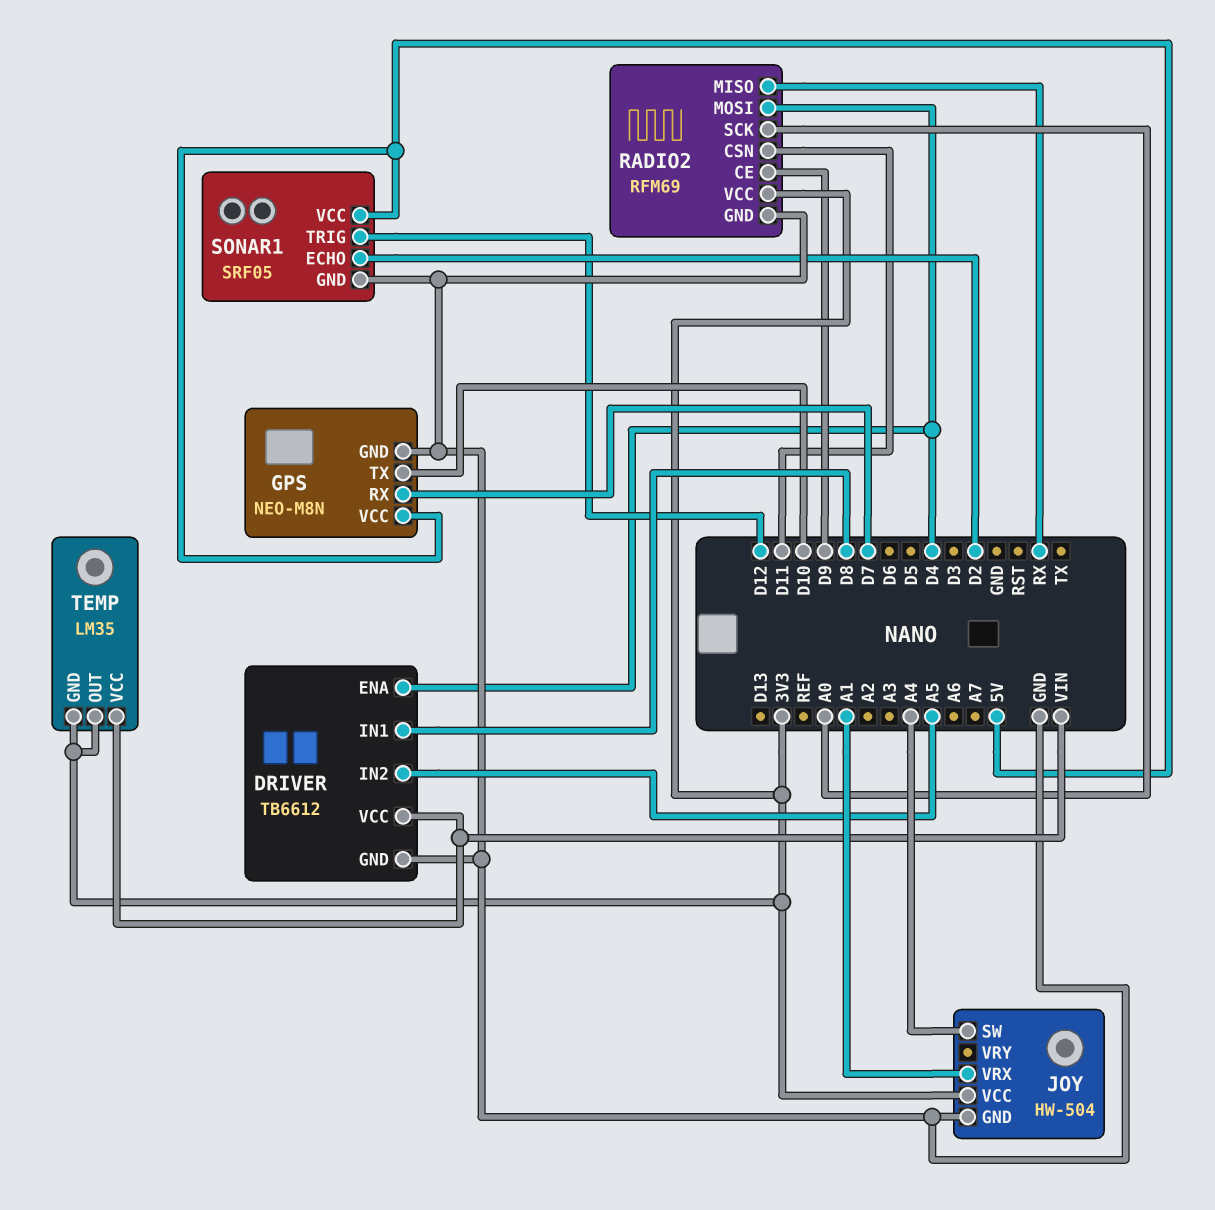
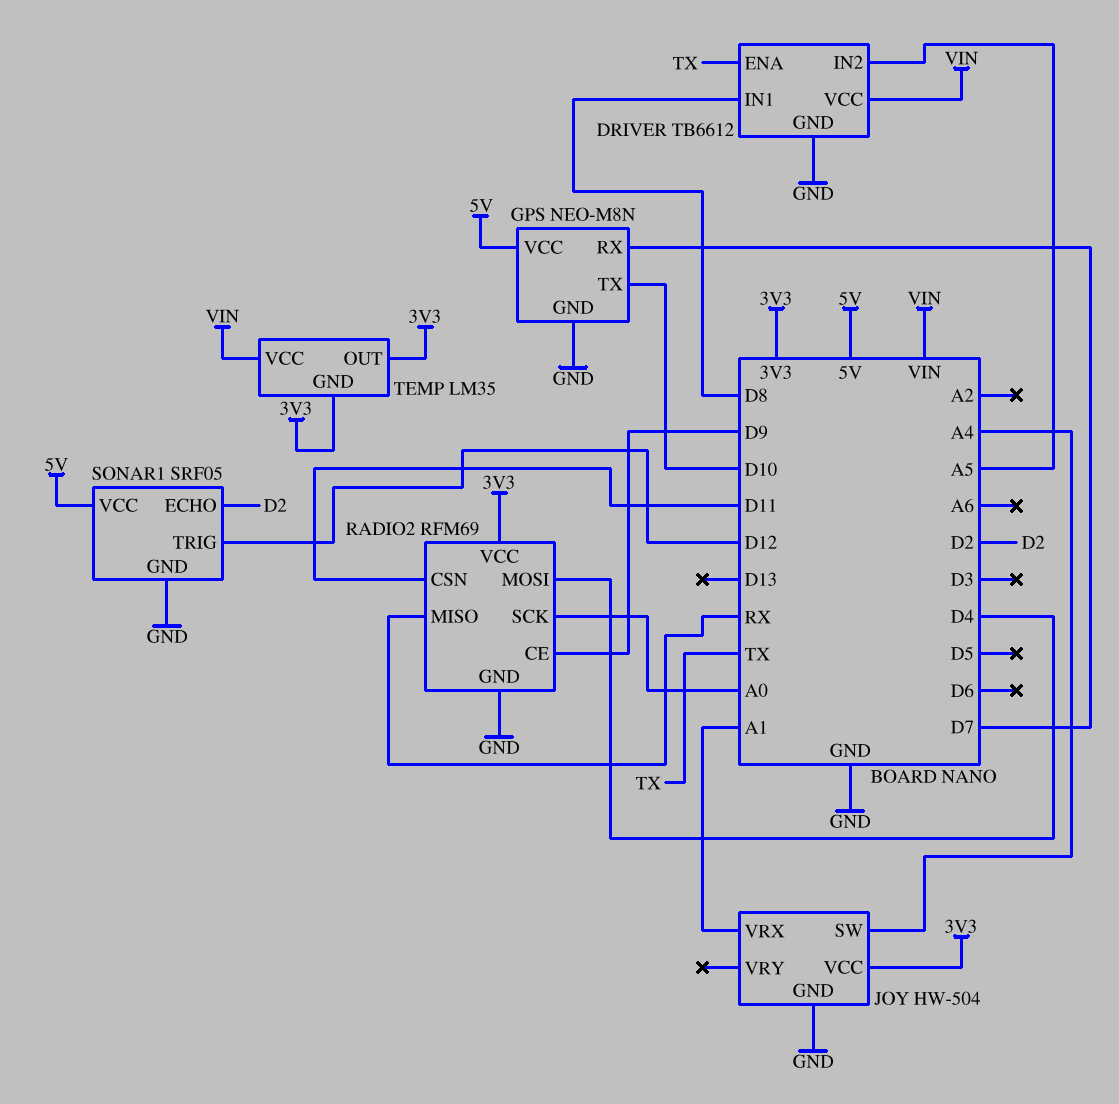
DRIVER pin ENA: D4 -> TX

